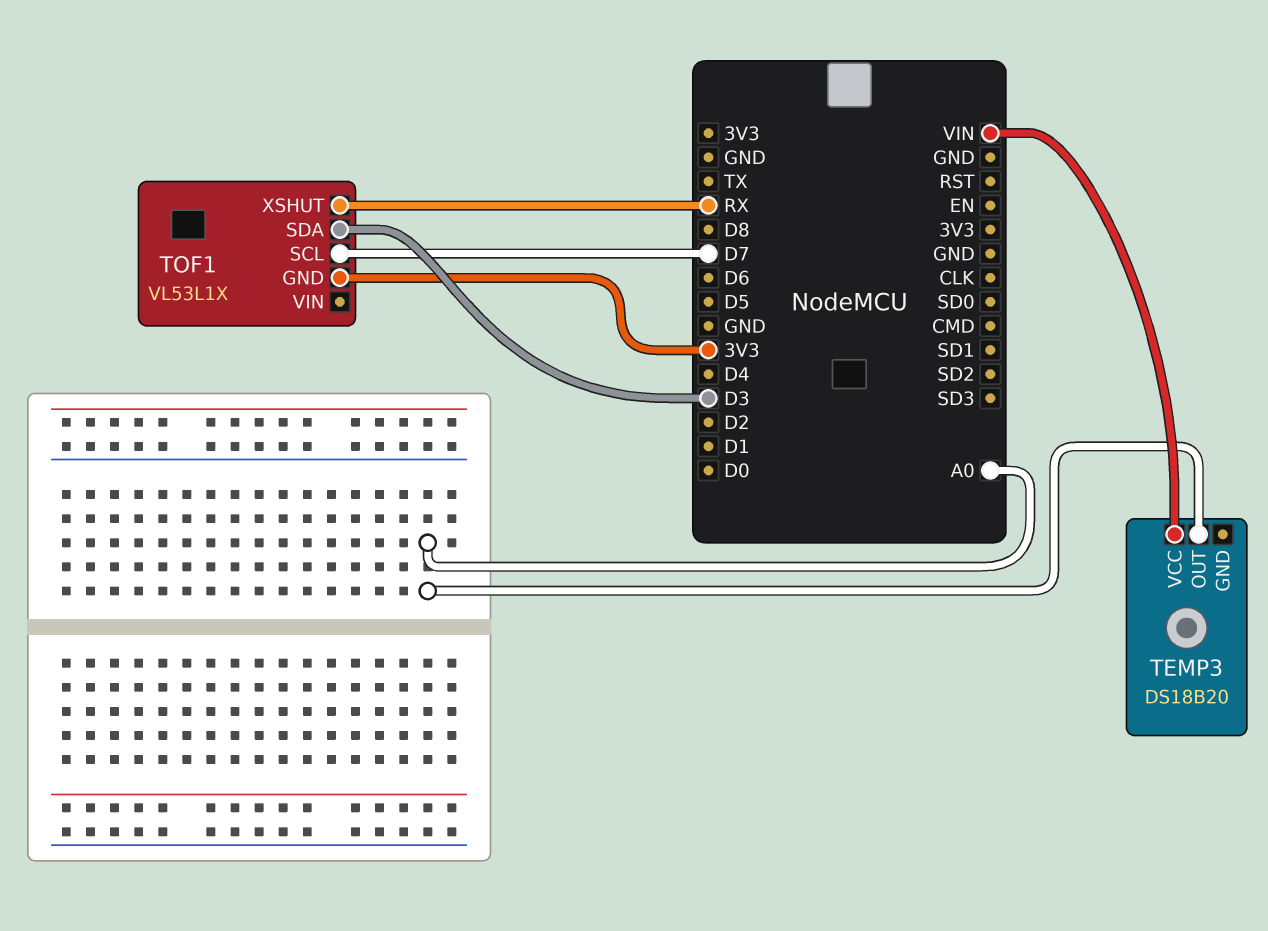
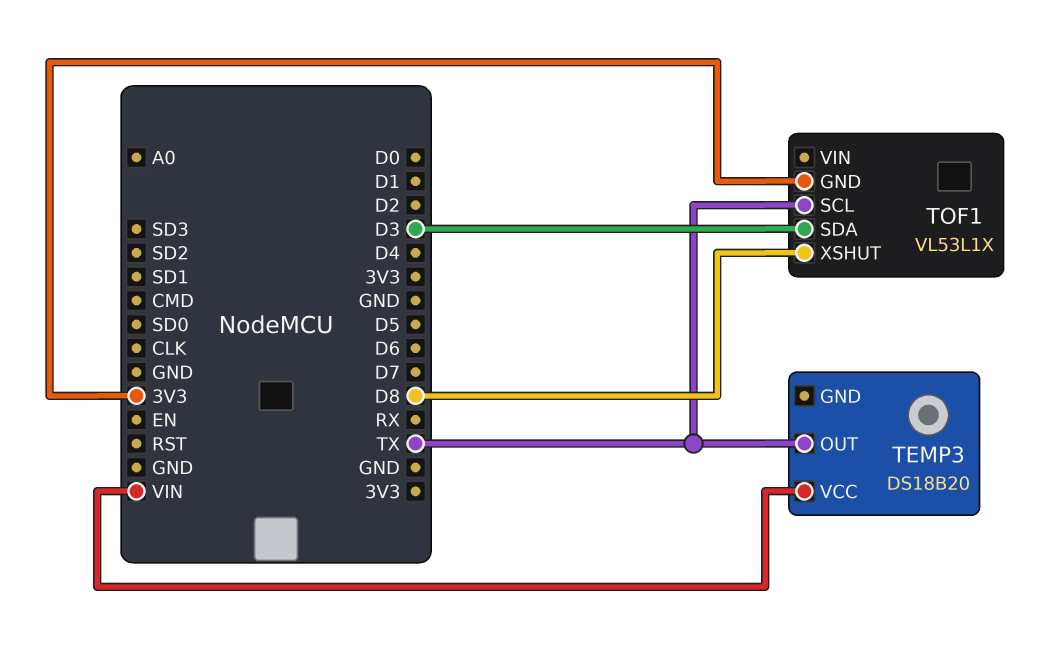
TEMP3 pin OUT: A0 -> TX
TOF1 pin SCL: D7 -> TX
TOF1 pin XSHUT: RX -> D8

